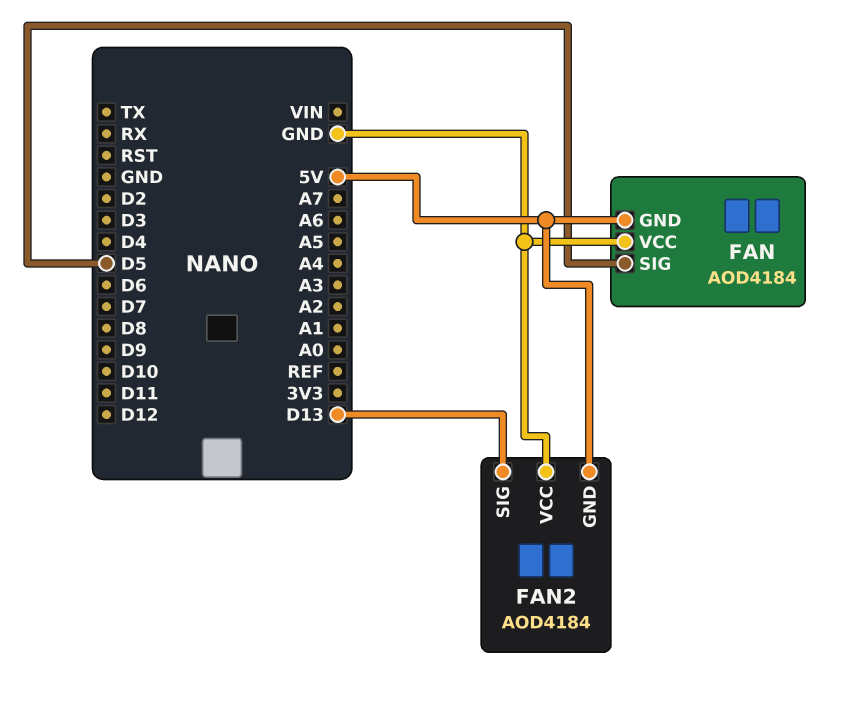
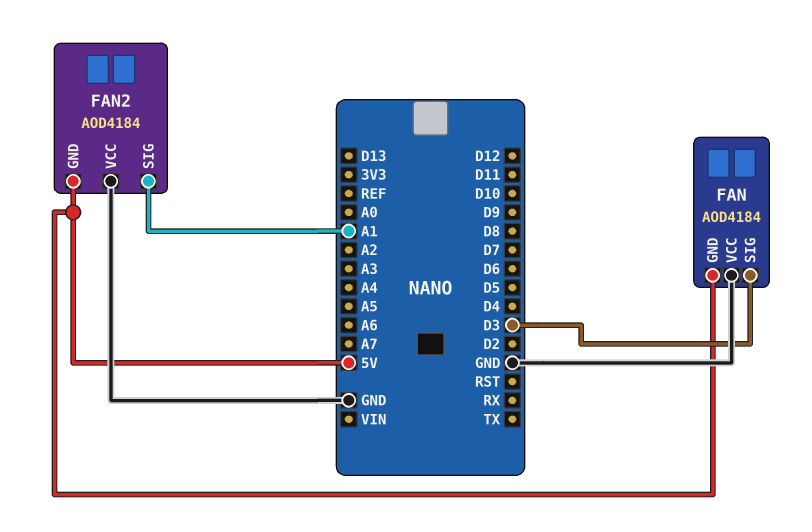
FAN pin SIG: D5 -> D3
FAN2 pin SIG: D13 -> A1

